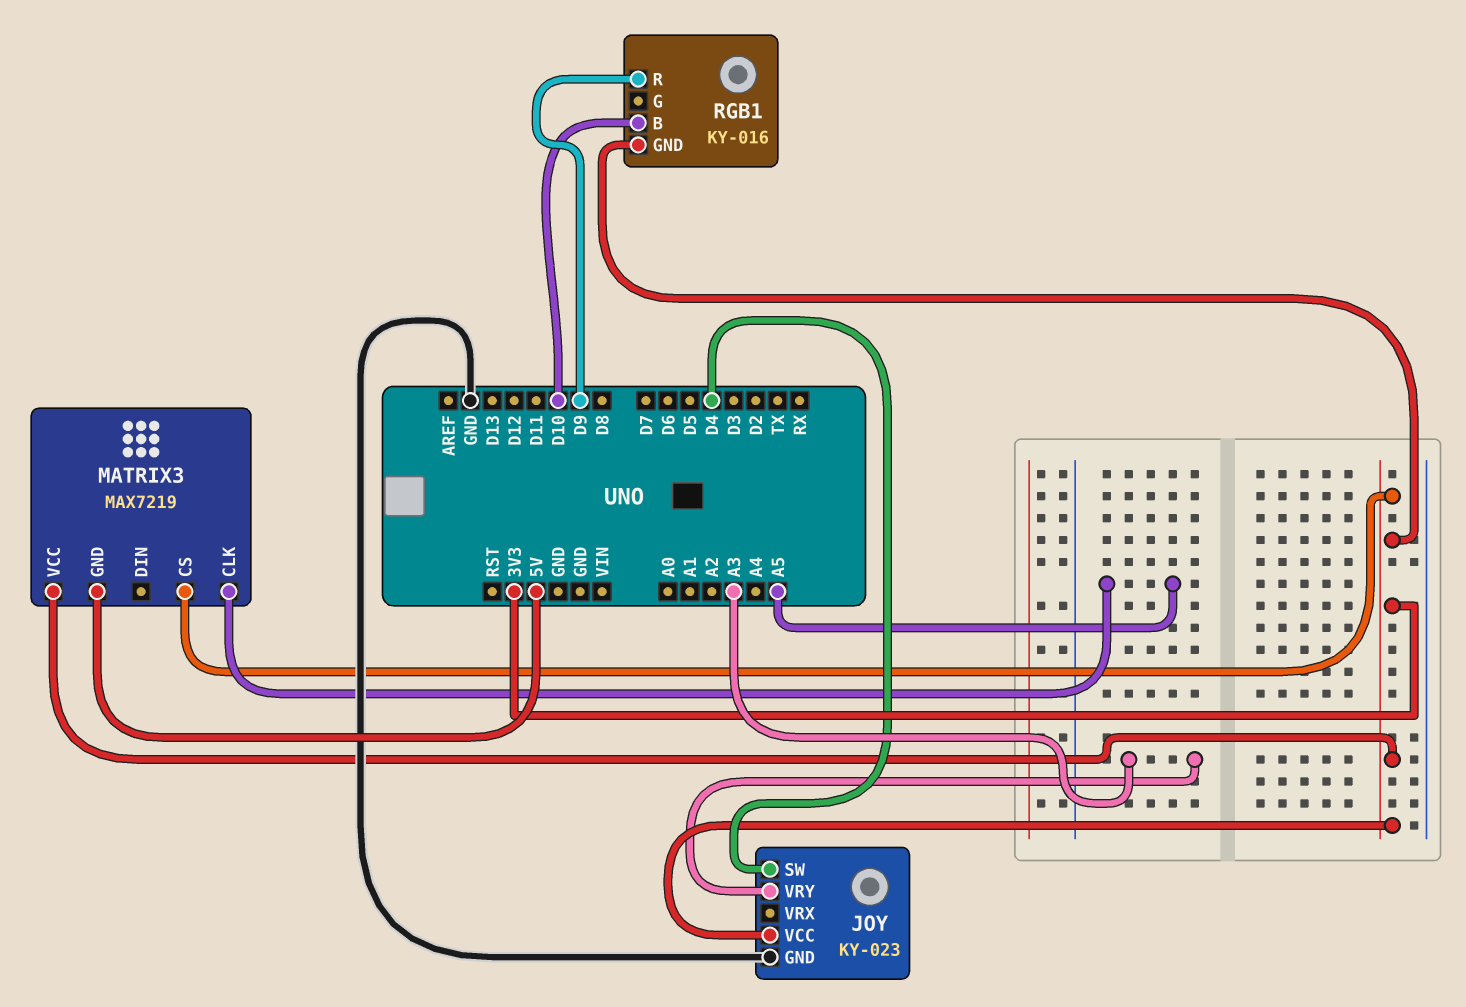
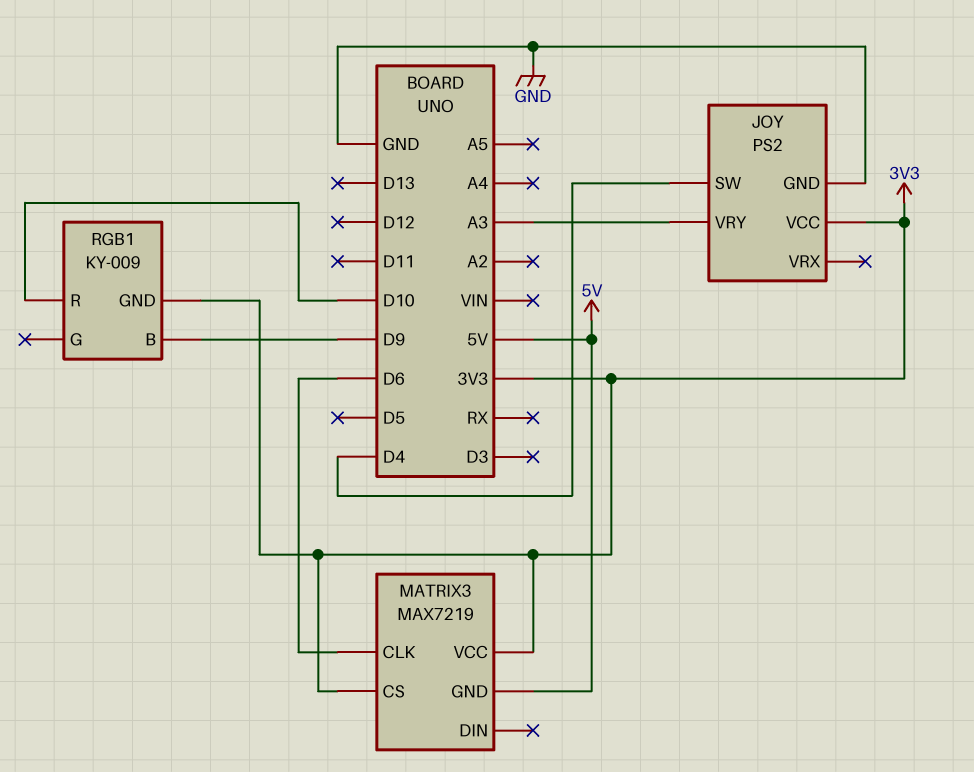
JOY: KY-023 -> PS2
MATRIX3 pin CLK: A5 -> D6
RGB1: KY-016 -> KY-009
RGB1 pin B: D10 -> D9
RGB1 pin R: D9 -> D10

